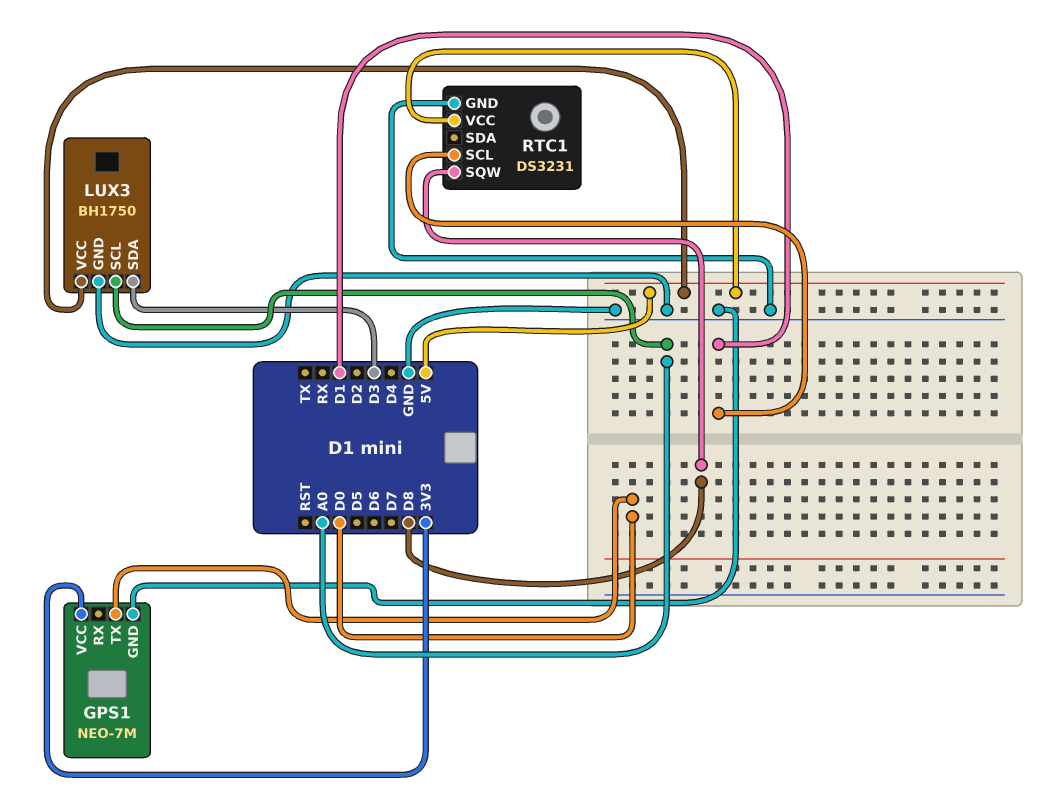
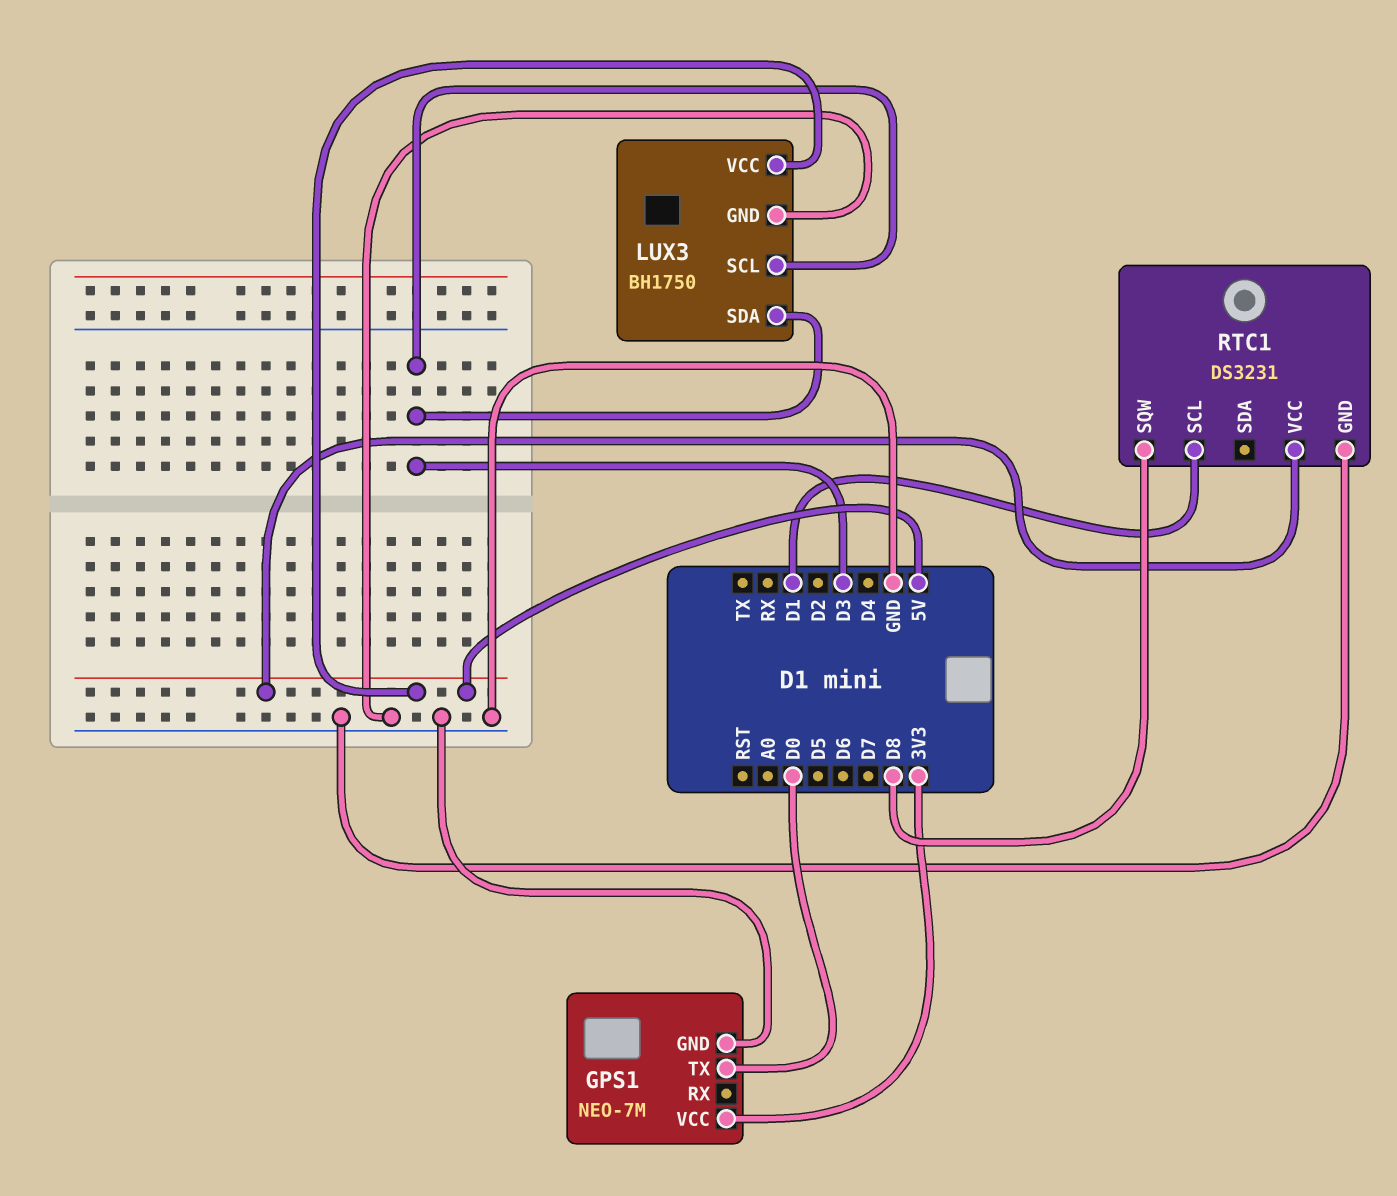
LUX3 pin SCL: A0 -> D3

